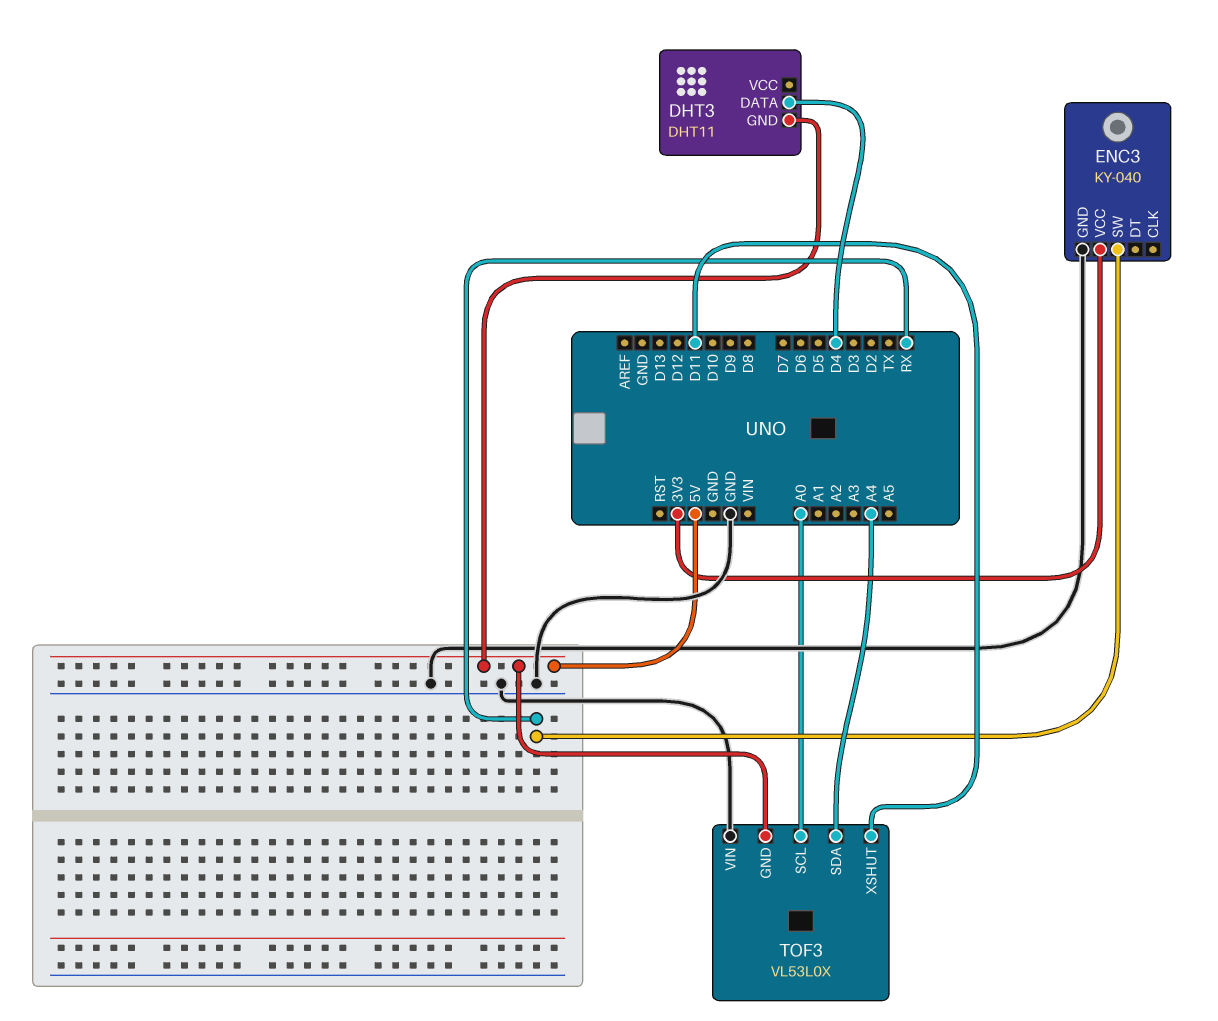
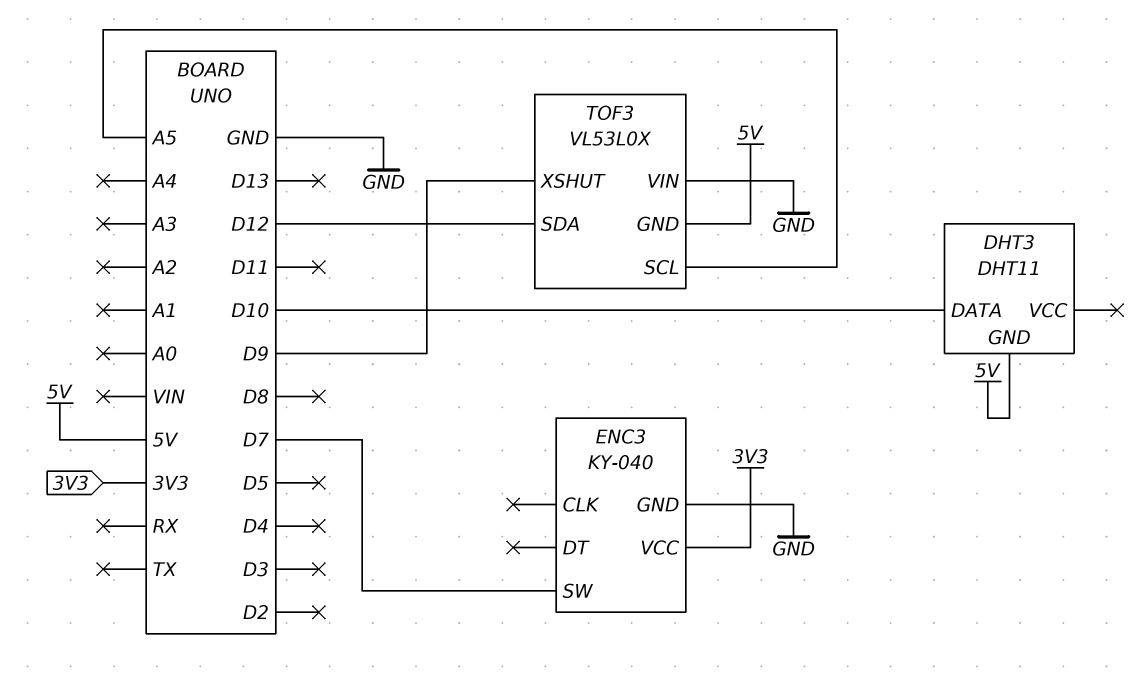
DHT3 pin DATA: D4 -> D10
ENC3 pin SW: RX -> D7
TOF3 pin SCL: A0 -> A5
TOF3 pin SDA: A4 -> D12
TOF3 pin XSHUT: D11 -> D9

